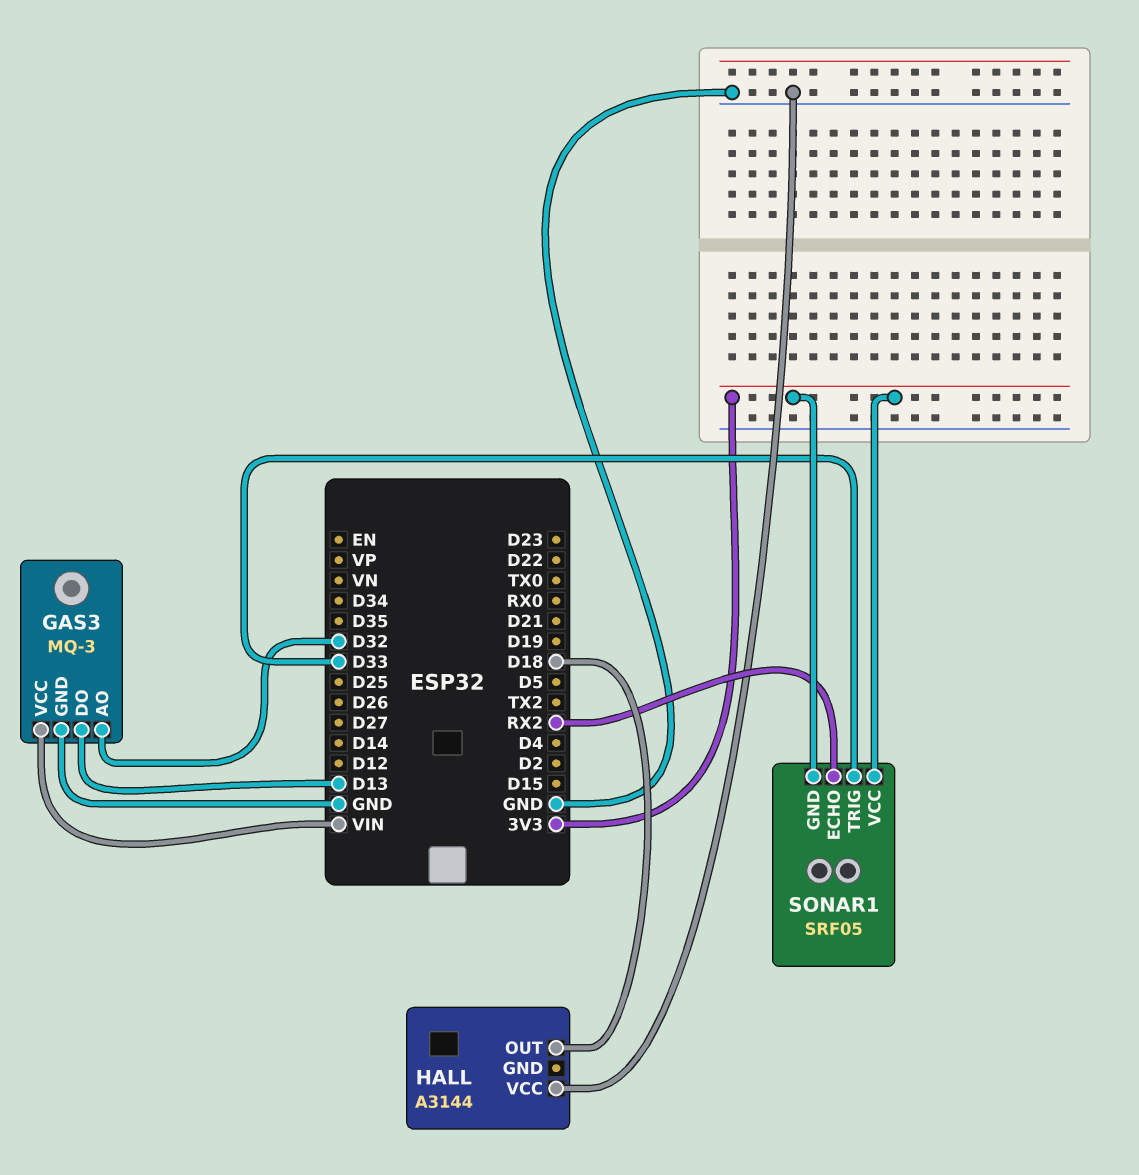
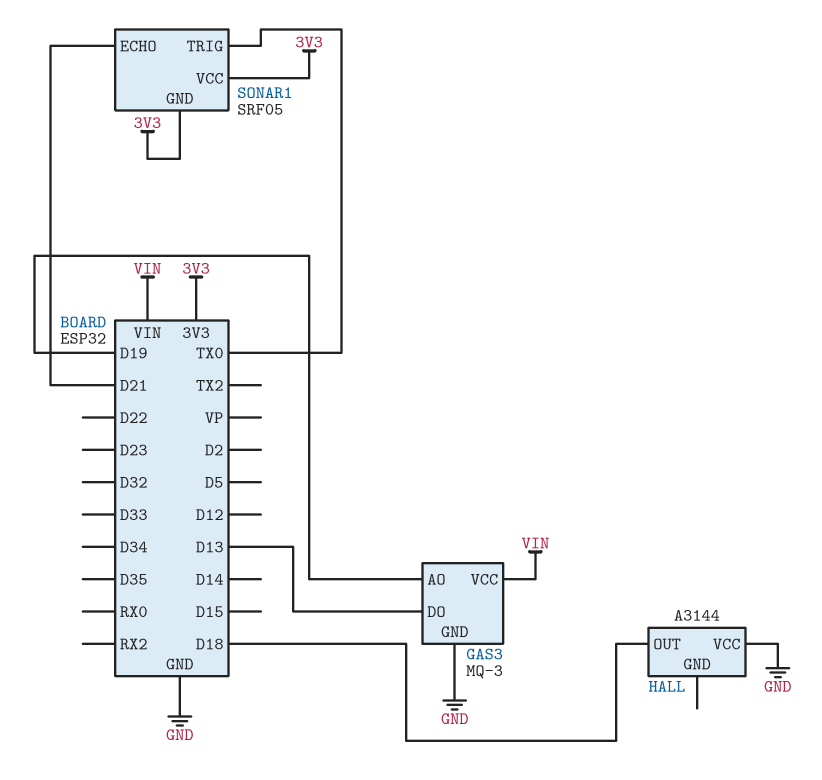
GAS3 pin AO: D32 -> D19
SONAR1 pin ECHO: RX2 -> D21
SONAR1 pin TRIG: D33 -> TX0

